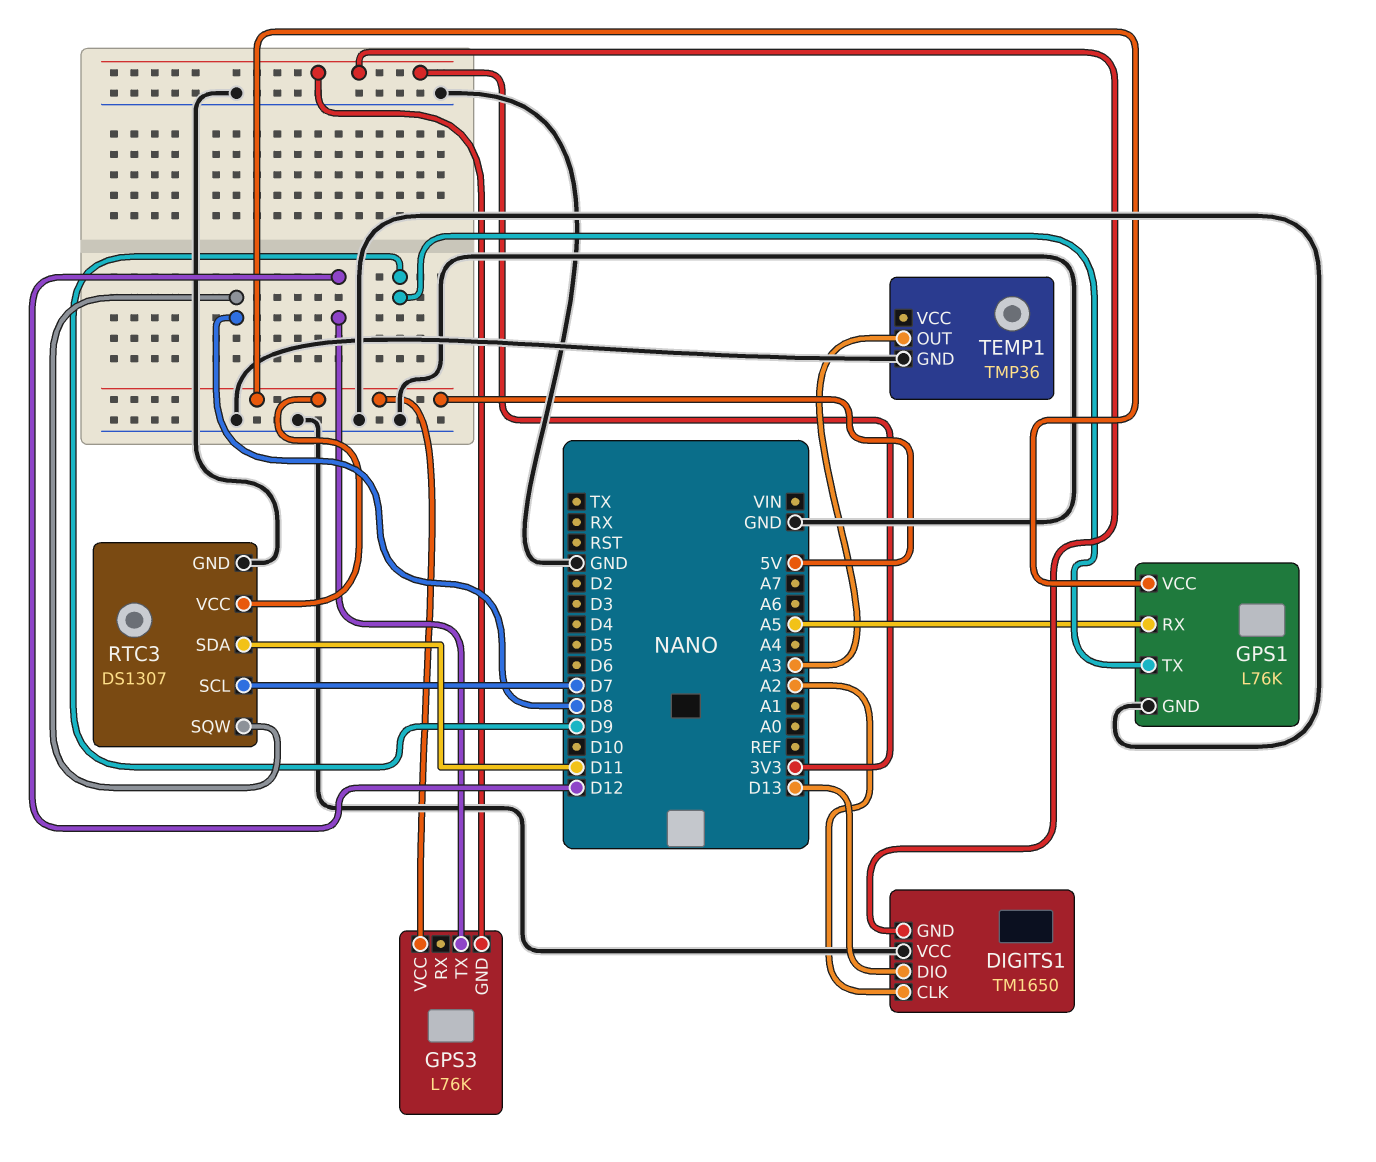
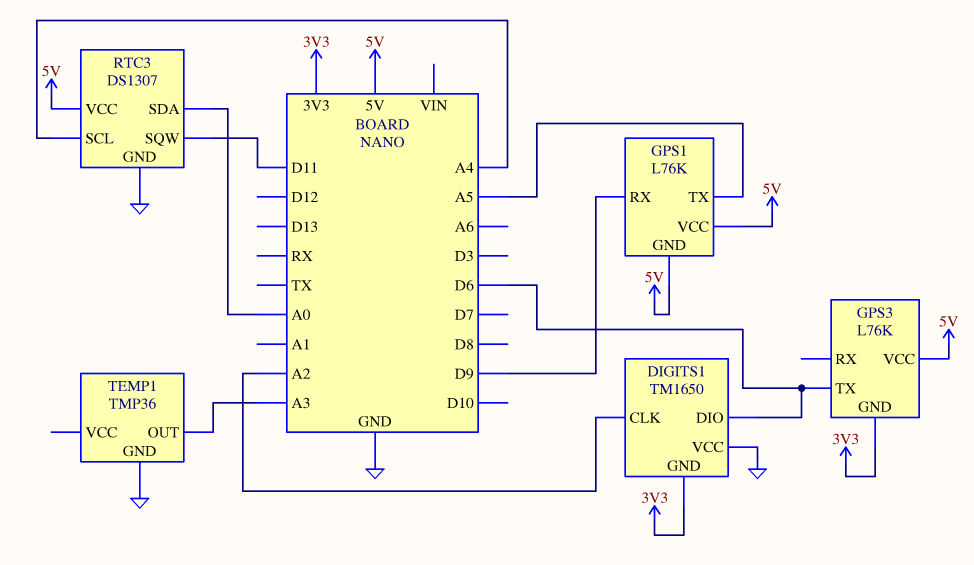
DIGITS1 pin DIO: D13 -> D6
GPS1 pin GND: GND -> 5V
GPS1 pin RX: A5 -> D9
GPS1 pin TX: D9 -> A5
GPS3 pin TX: D12 -> D6
RTC3 pin SCL: D7 -> A4
RTC3 pin SDA: D11 -> A0
RTC3 pin SQW: D8 -> D11

